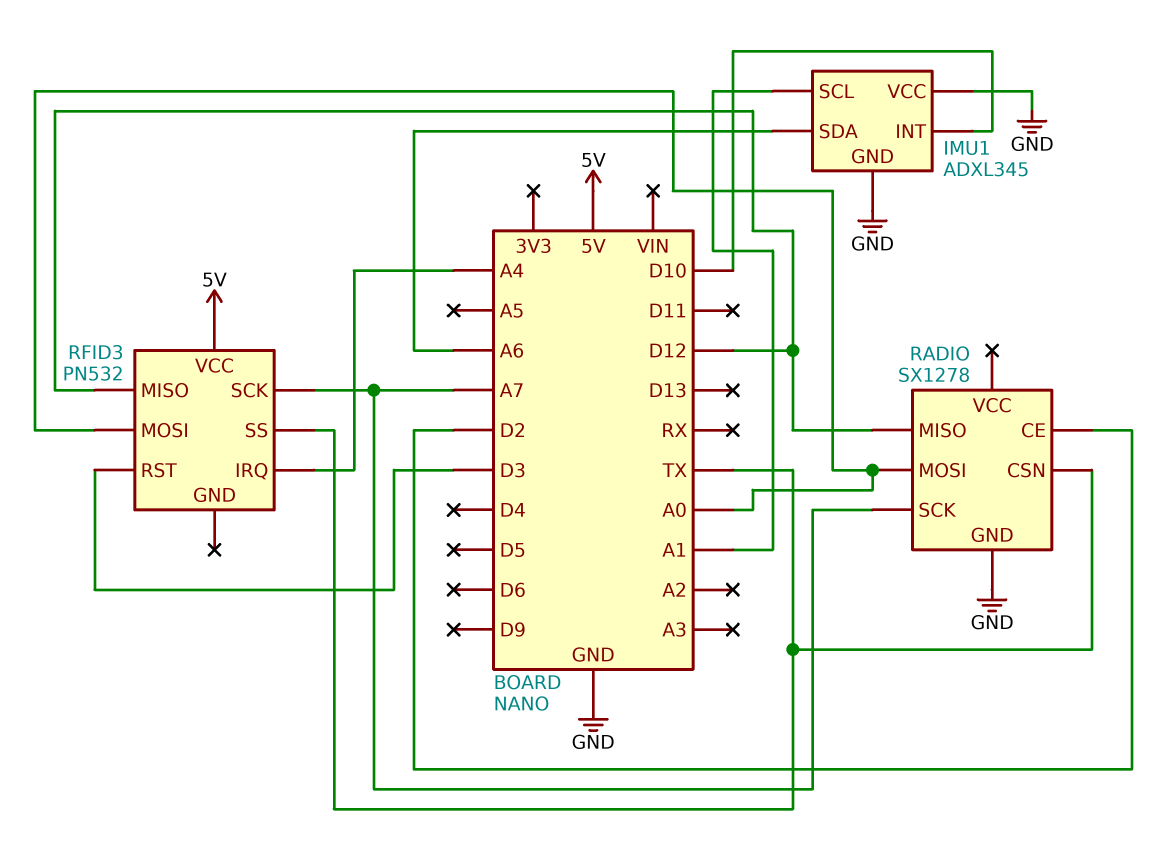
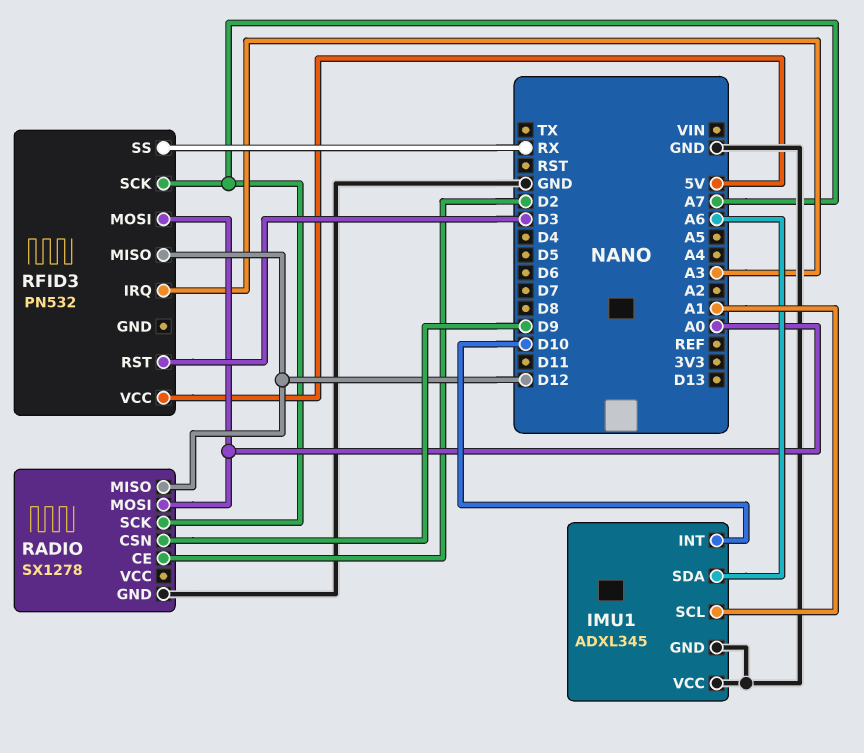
RADIO pin CSN: TX -> D9
RFID3 pin IRQ: A4 -> A3
RFID3 pin SS: TX -> RX

